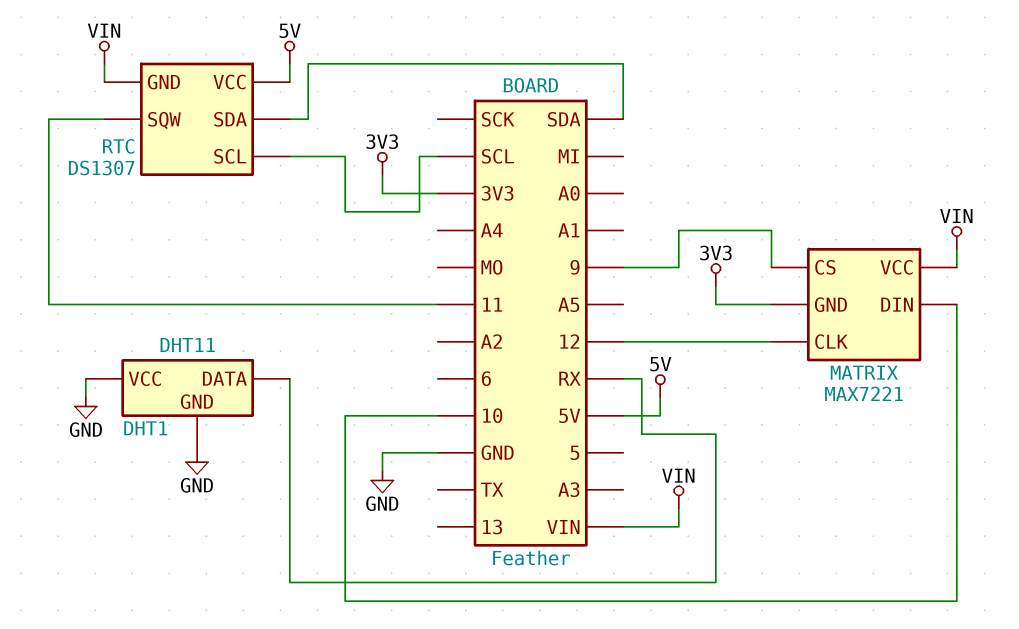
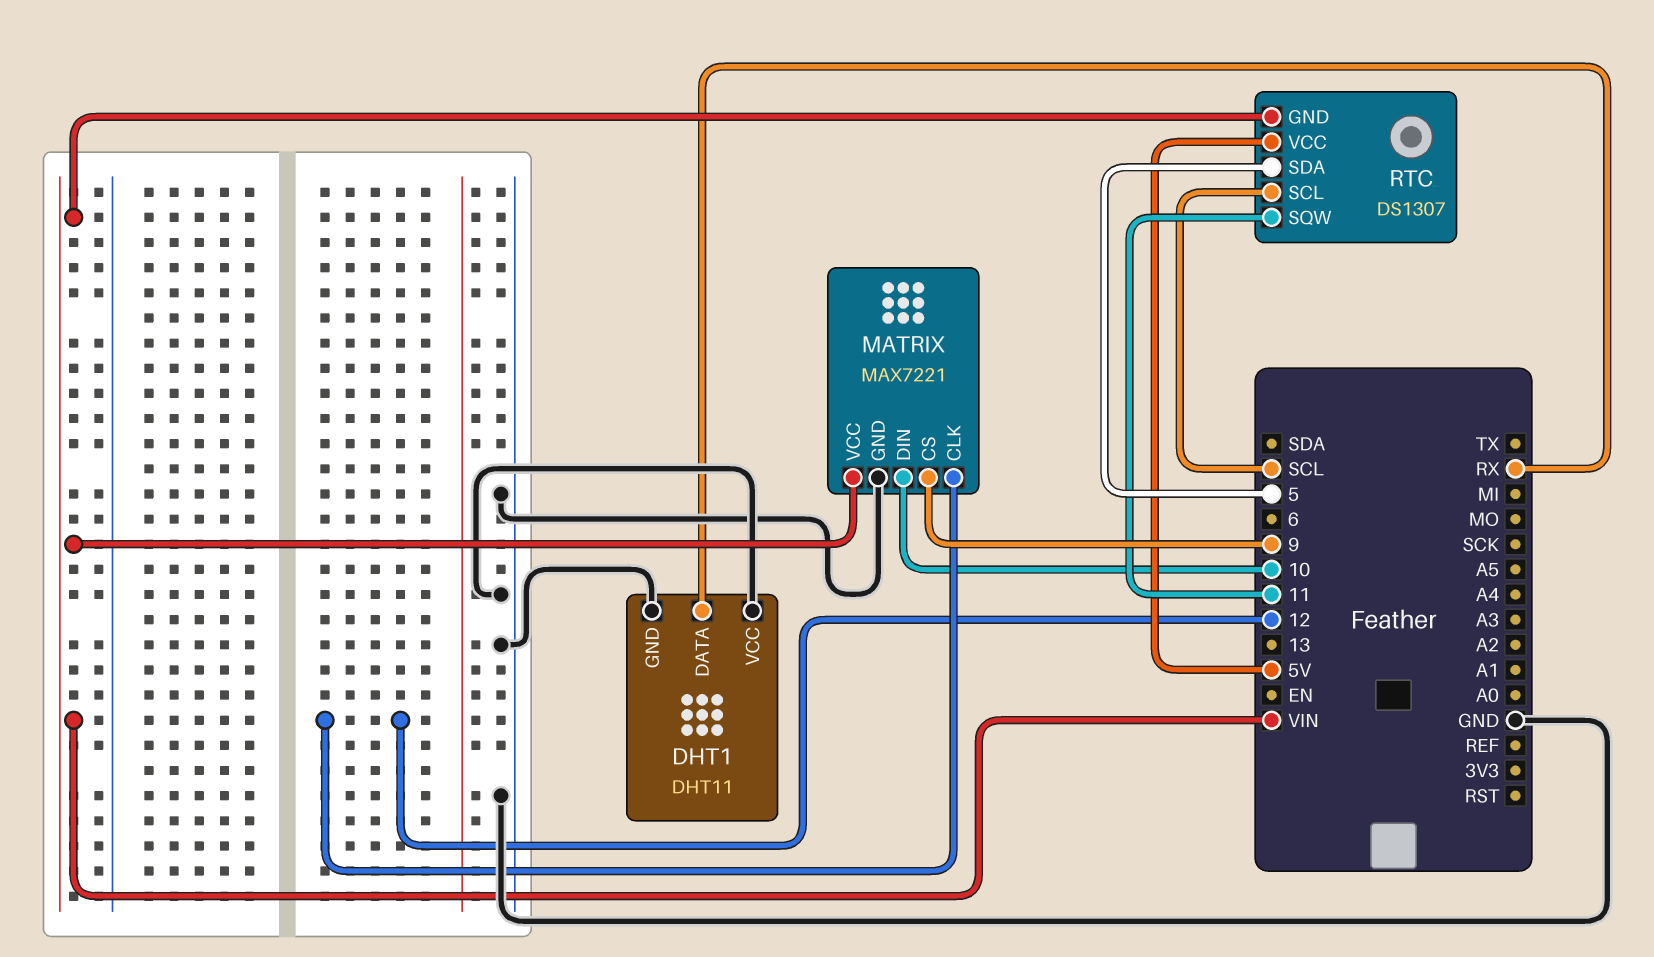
MATRIX pin GND: 3V3 -> GND
RTC pin SDA: SDA -> 5

